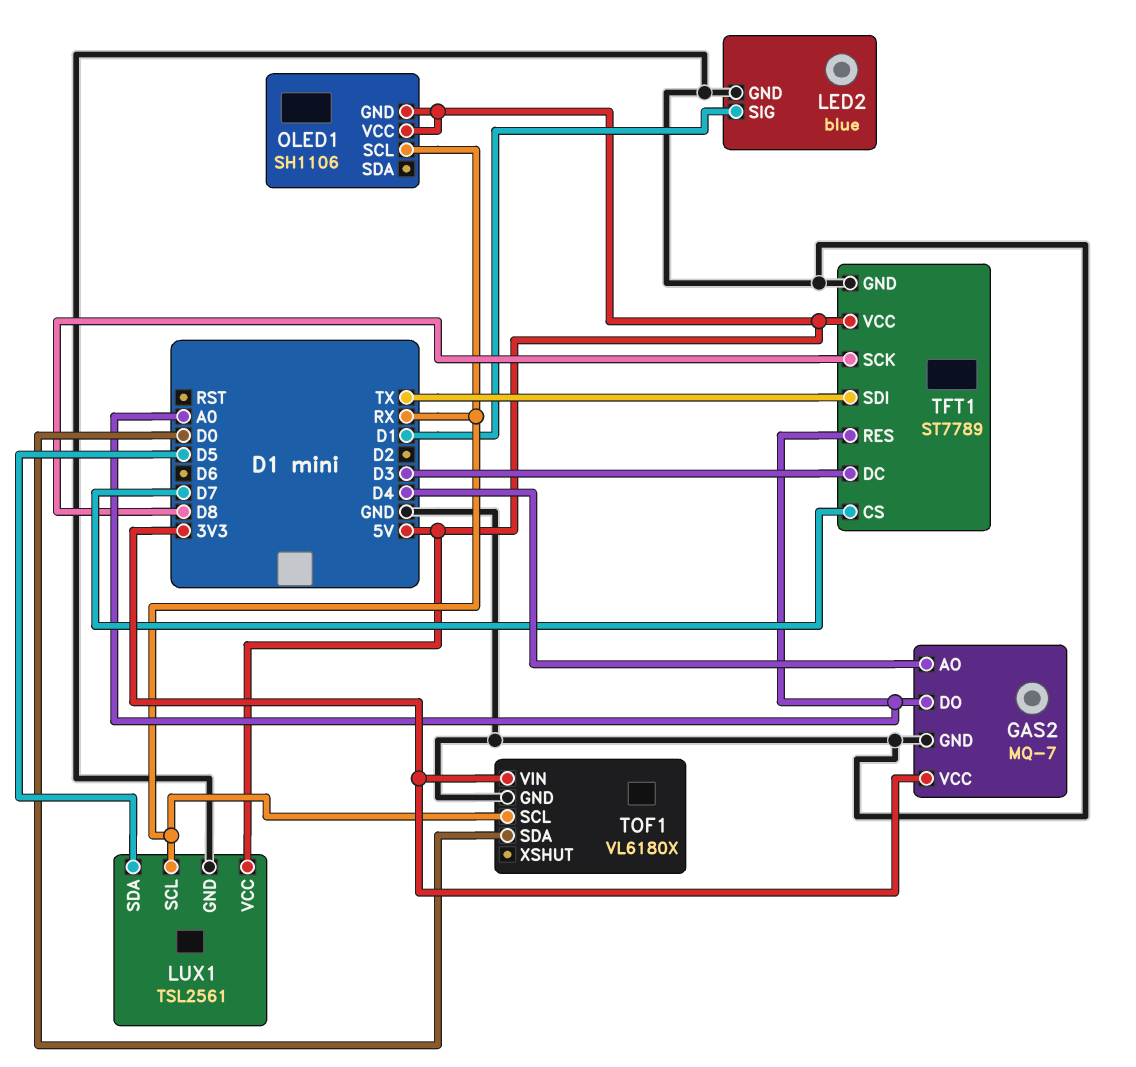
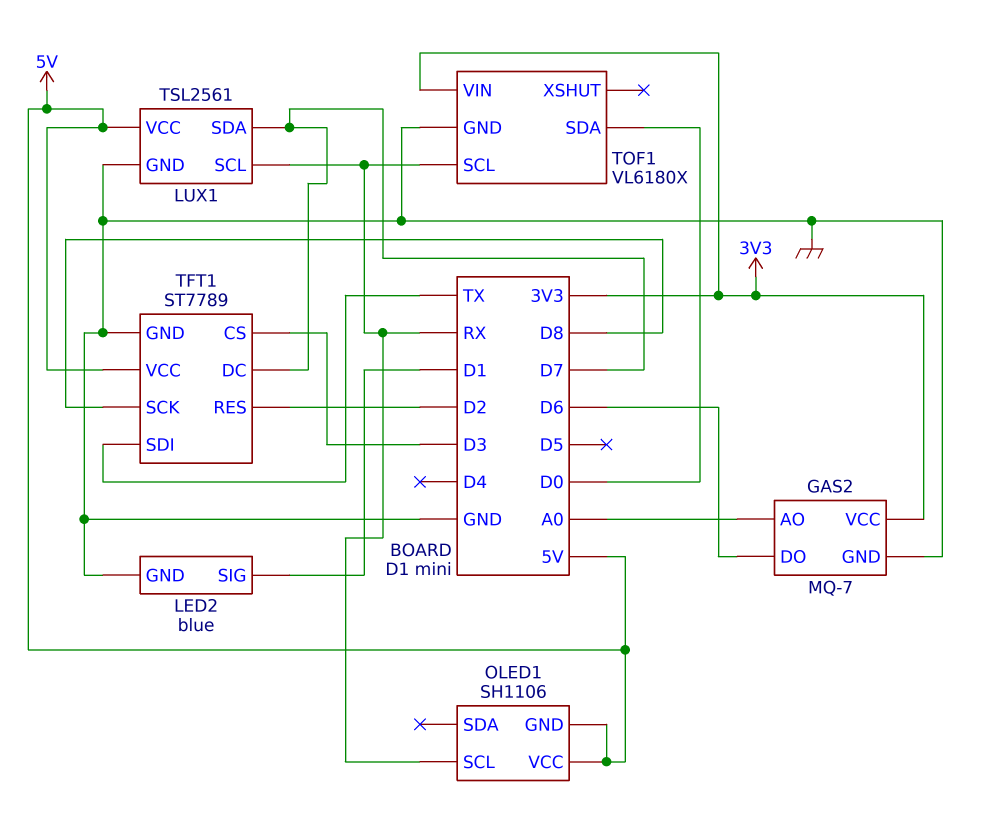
GAS2 pin AO: D4 -> A0
GAS2 pin DO: A0 -> D6
LUX1 pin SDA: D5 -> D7
TFT1 pin CS: D7 -> D3
TFT1 pin DC: D3 -> D7
TFT1 pin RES: A0 -> D2

